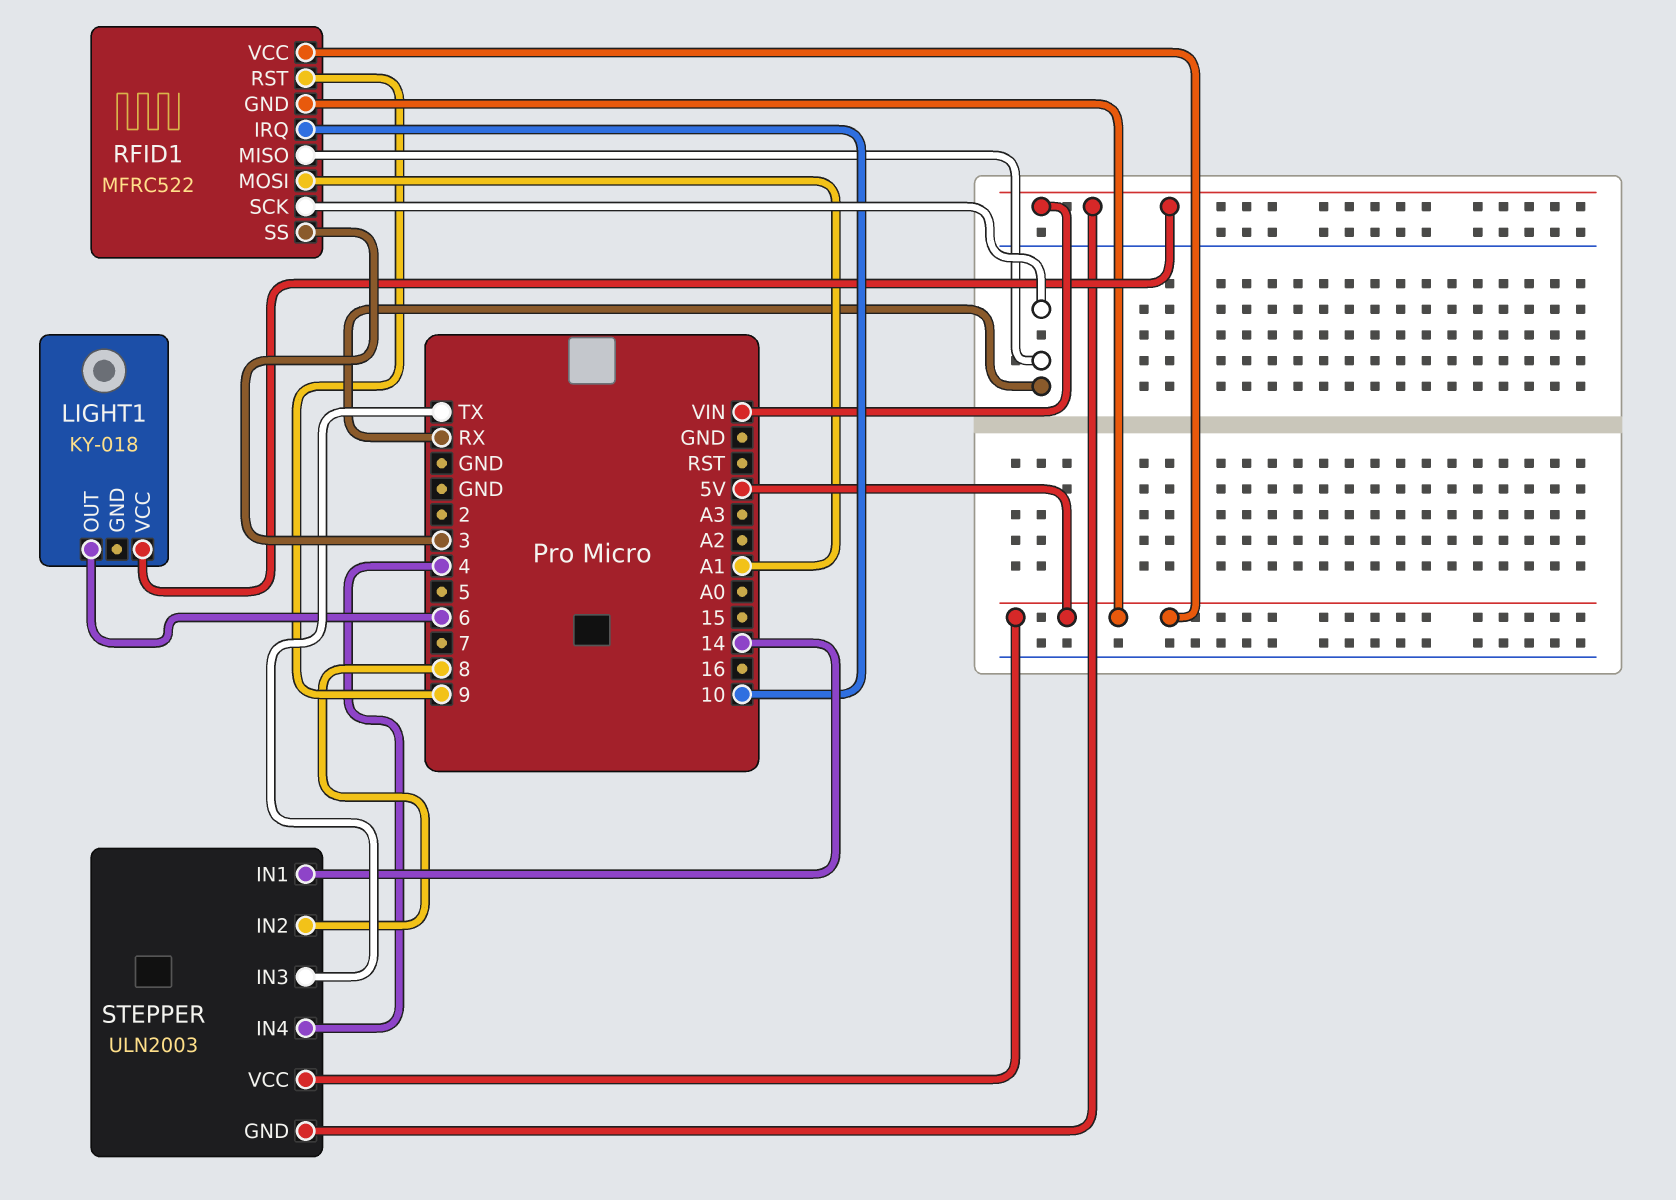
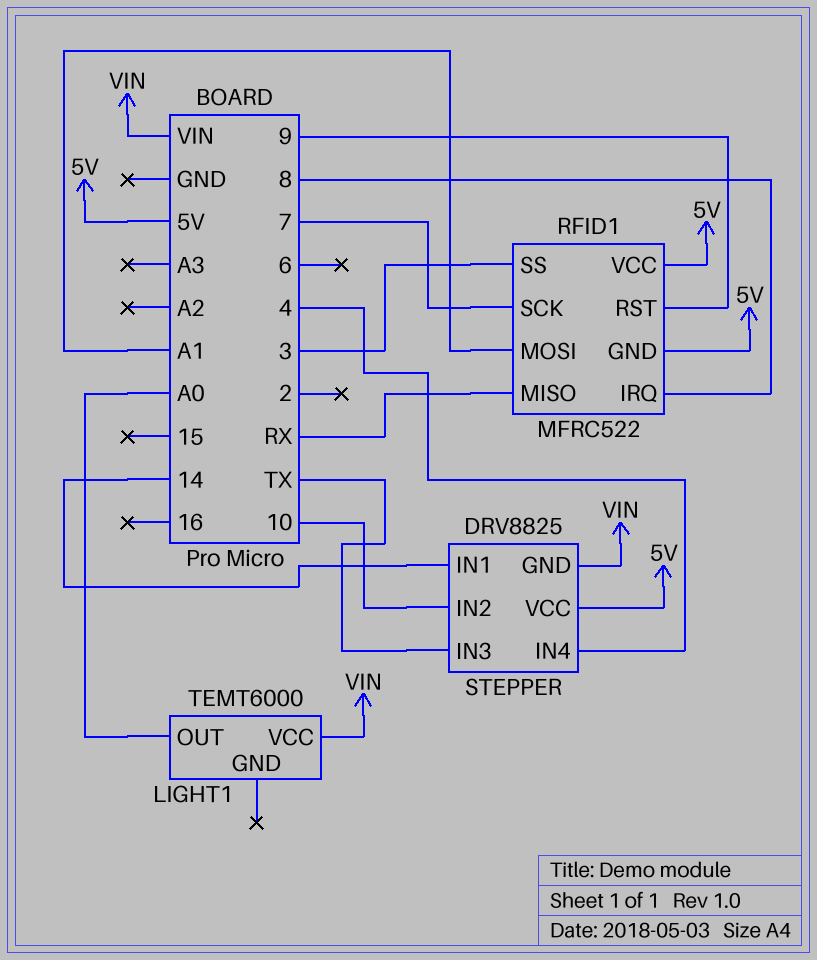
LIGHT1: KY-018 -> TEMT6000
LIGHT1 pin OUT: 6 -> A0
RFID1 pin IRQ: 10 -> 8
RFID1 pin SCK: RX -> 7
STEPPER: ULN2003 -> DRV8825
STEPPER pin IN2: 8 -> 10

